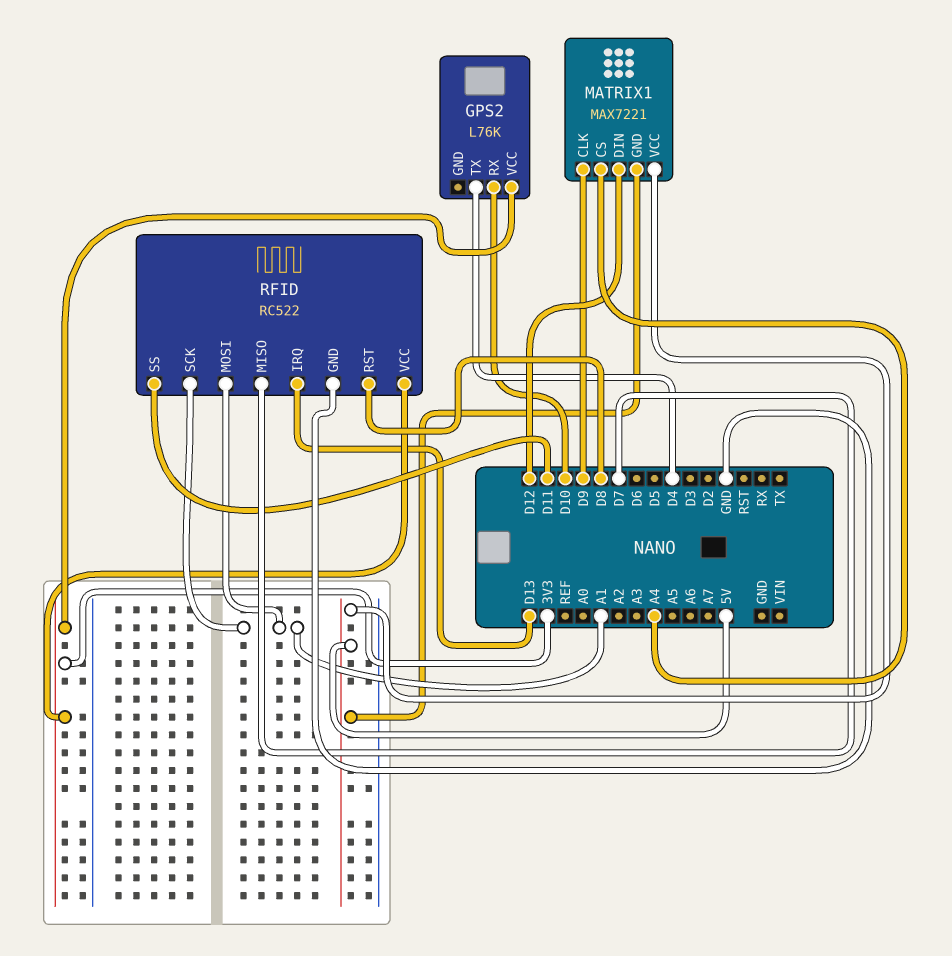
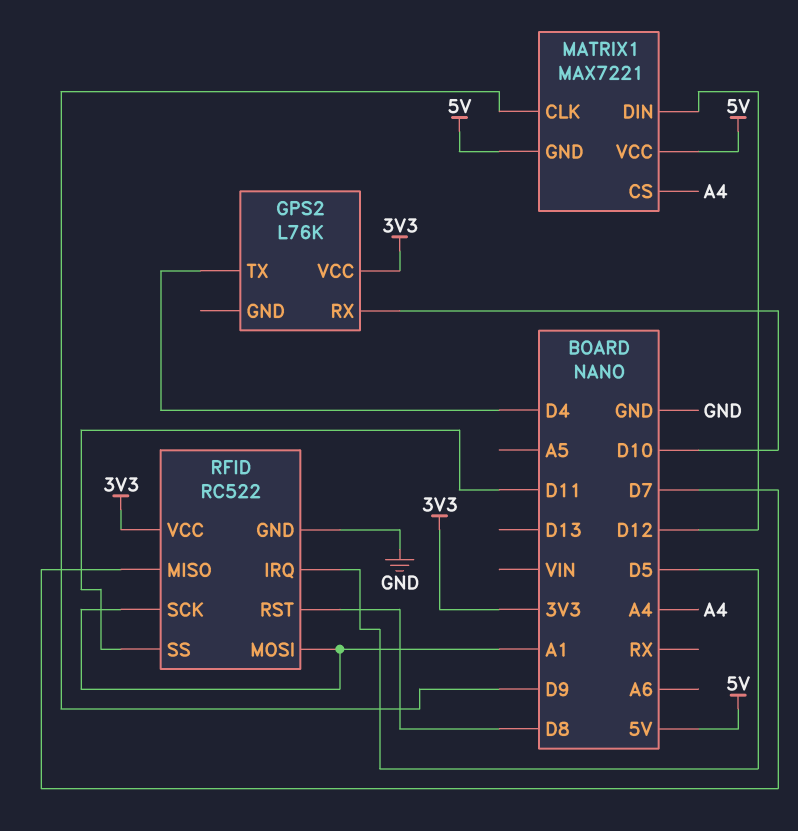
RFID pin IRQ: D13 -> D5

